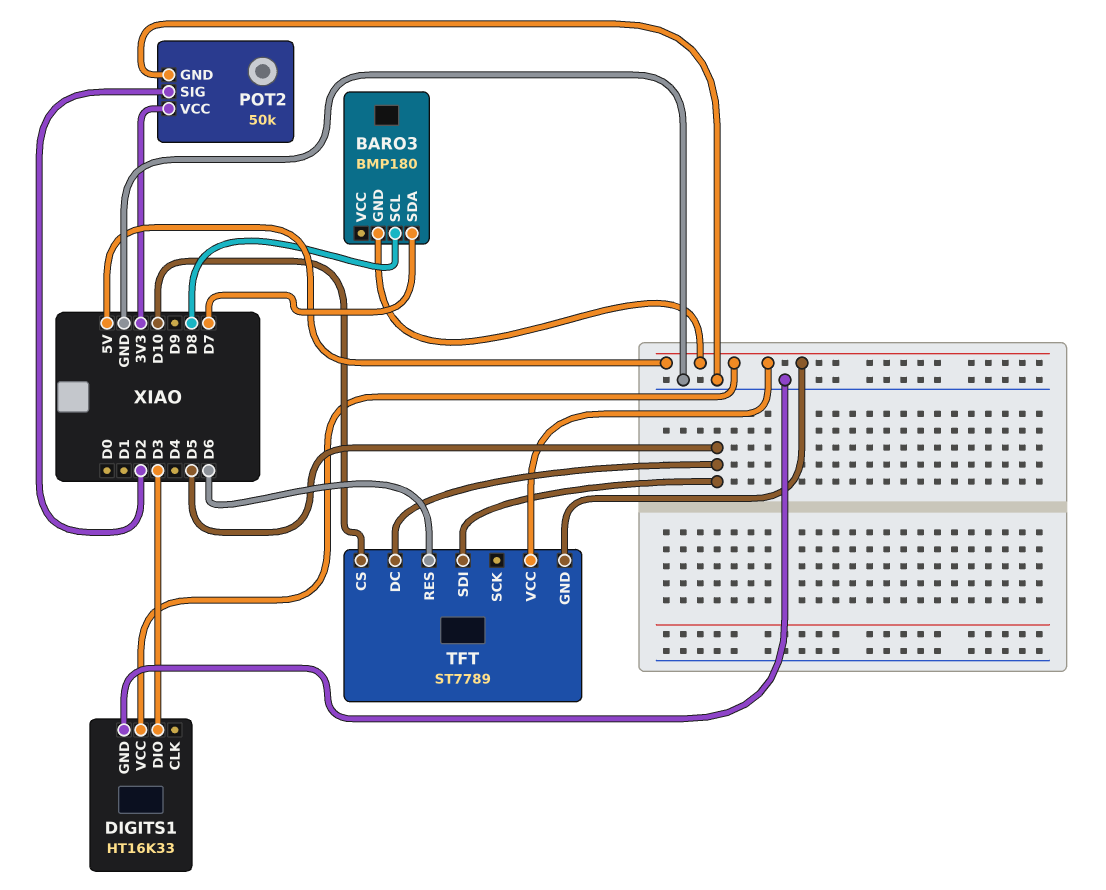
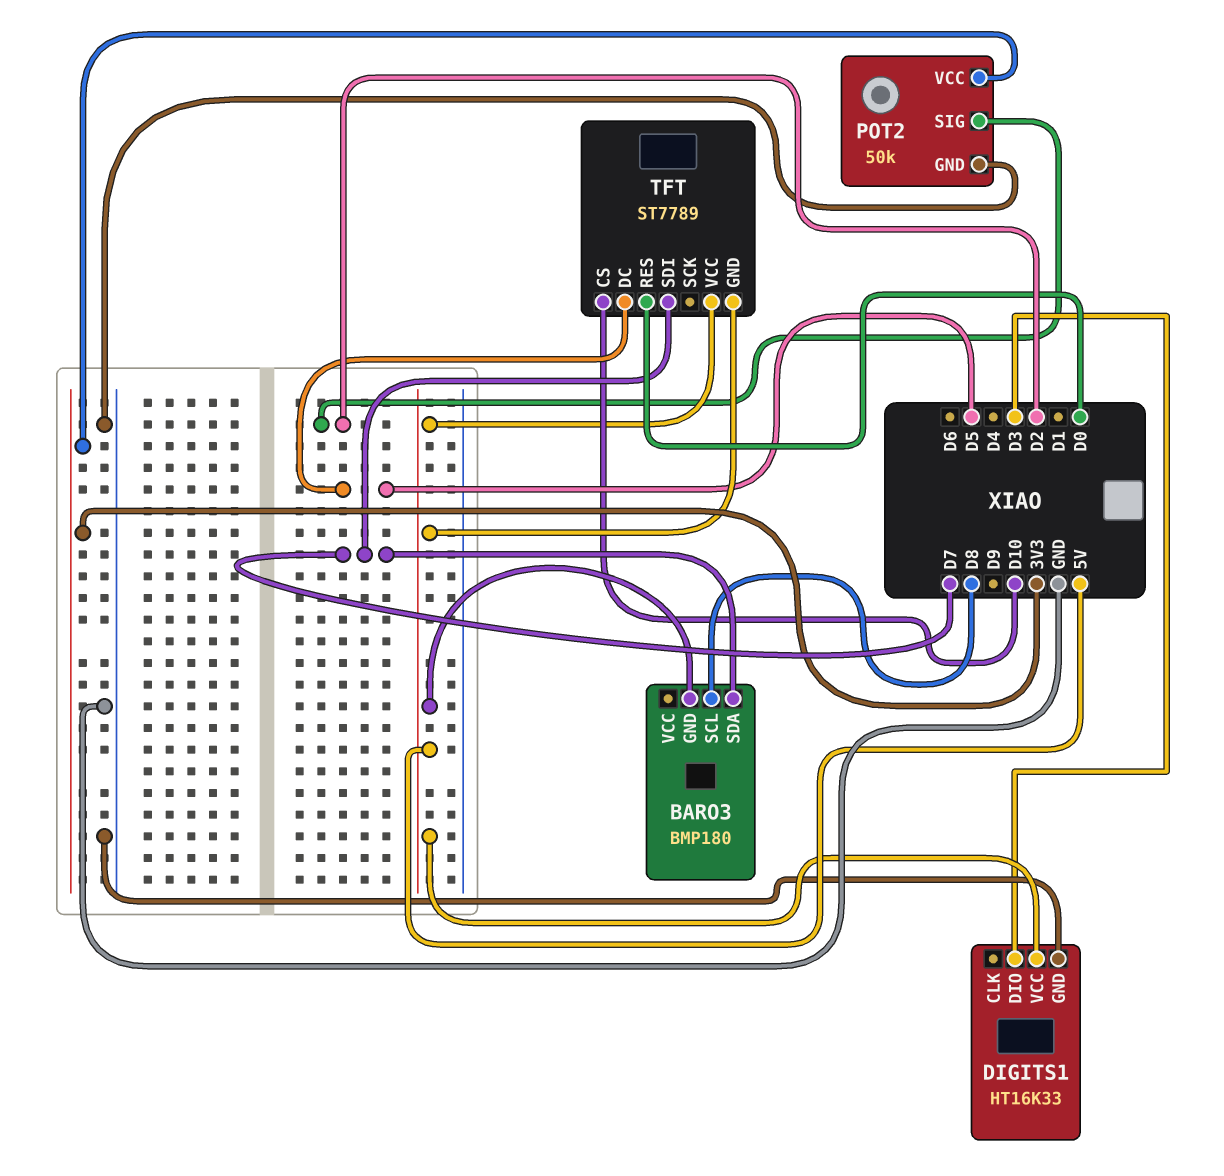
TFT pin RES: D6 -> D0
TFT pin SDI: D5 -> D7

